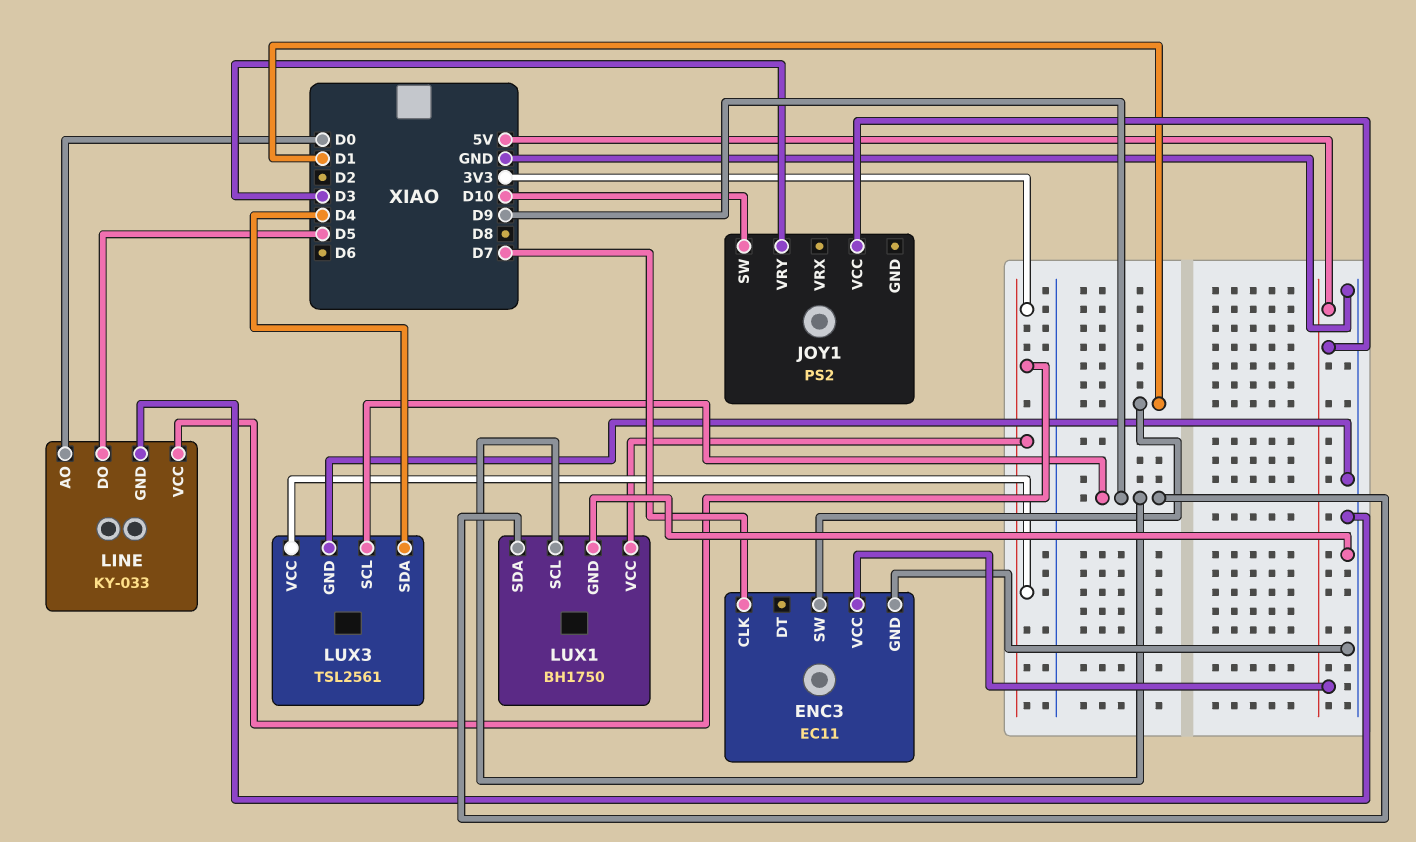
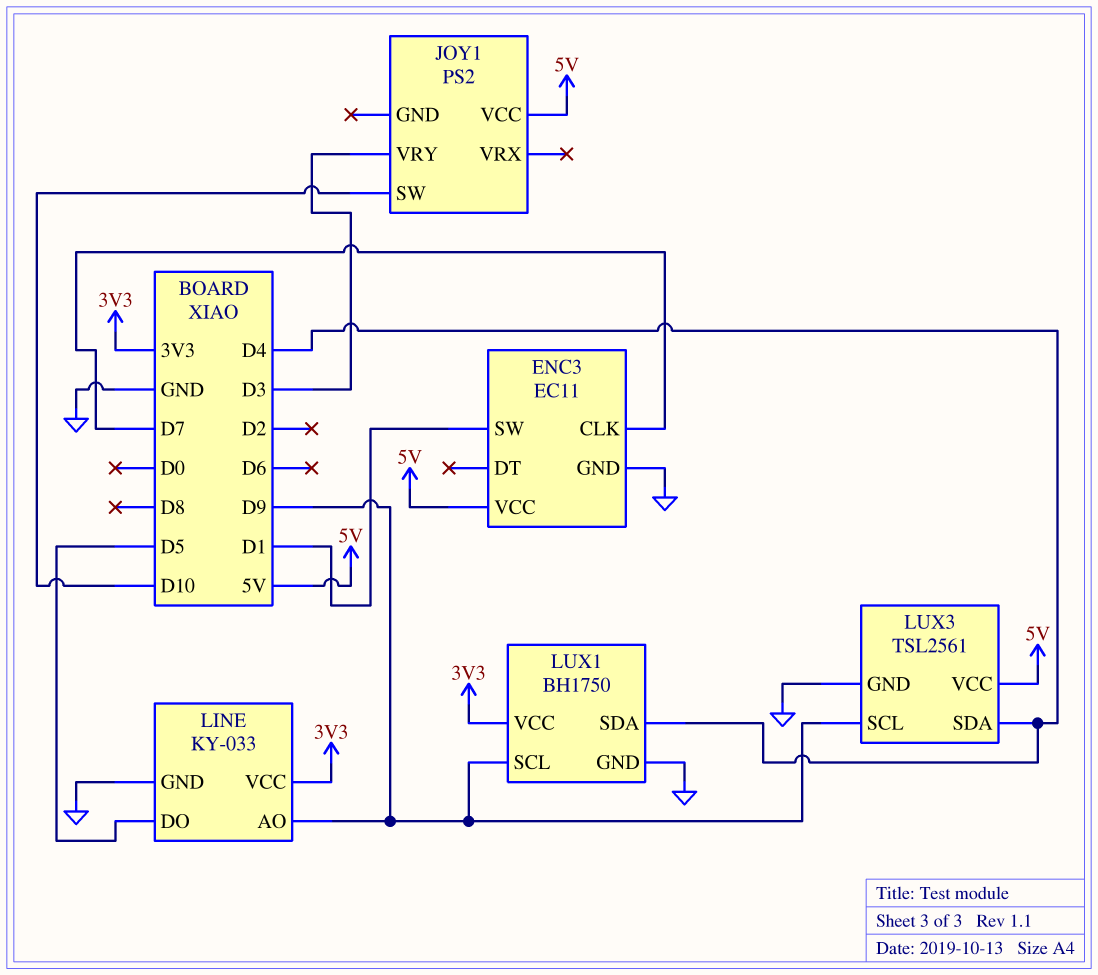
LINE pin AO: D0 -> D9
LUX1 pin SDA: D9 -> D4
LUX3 pin VCC: 3V3 -> 5V

